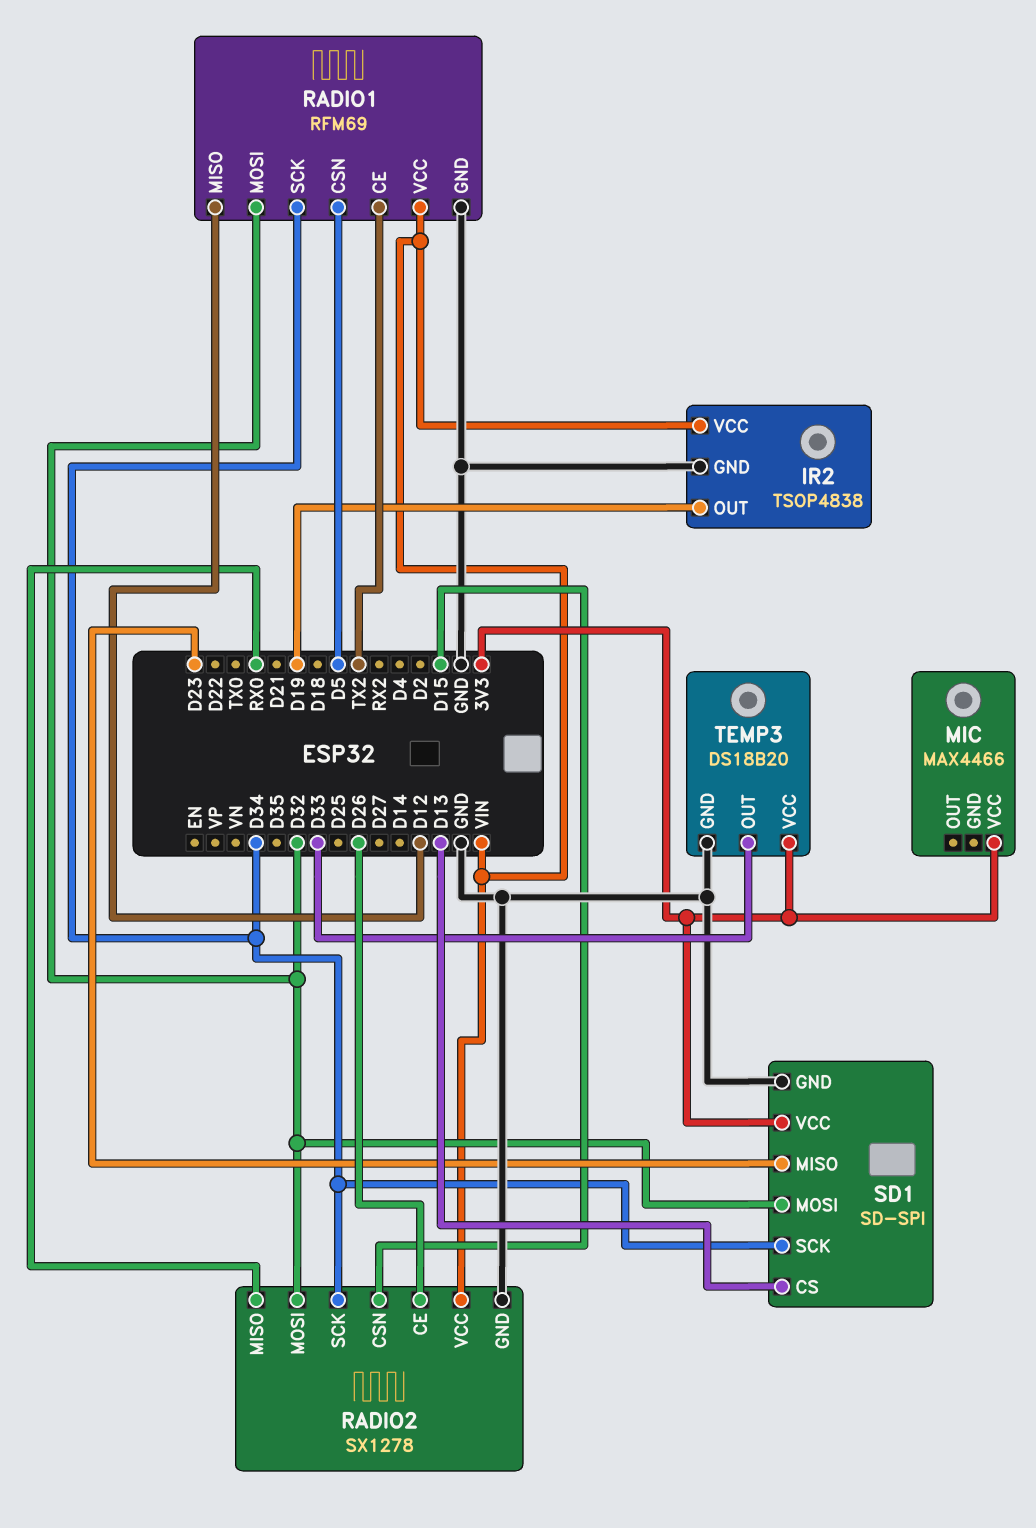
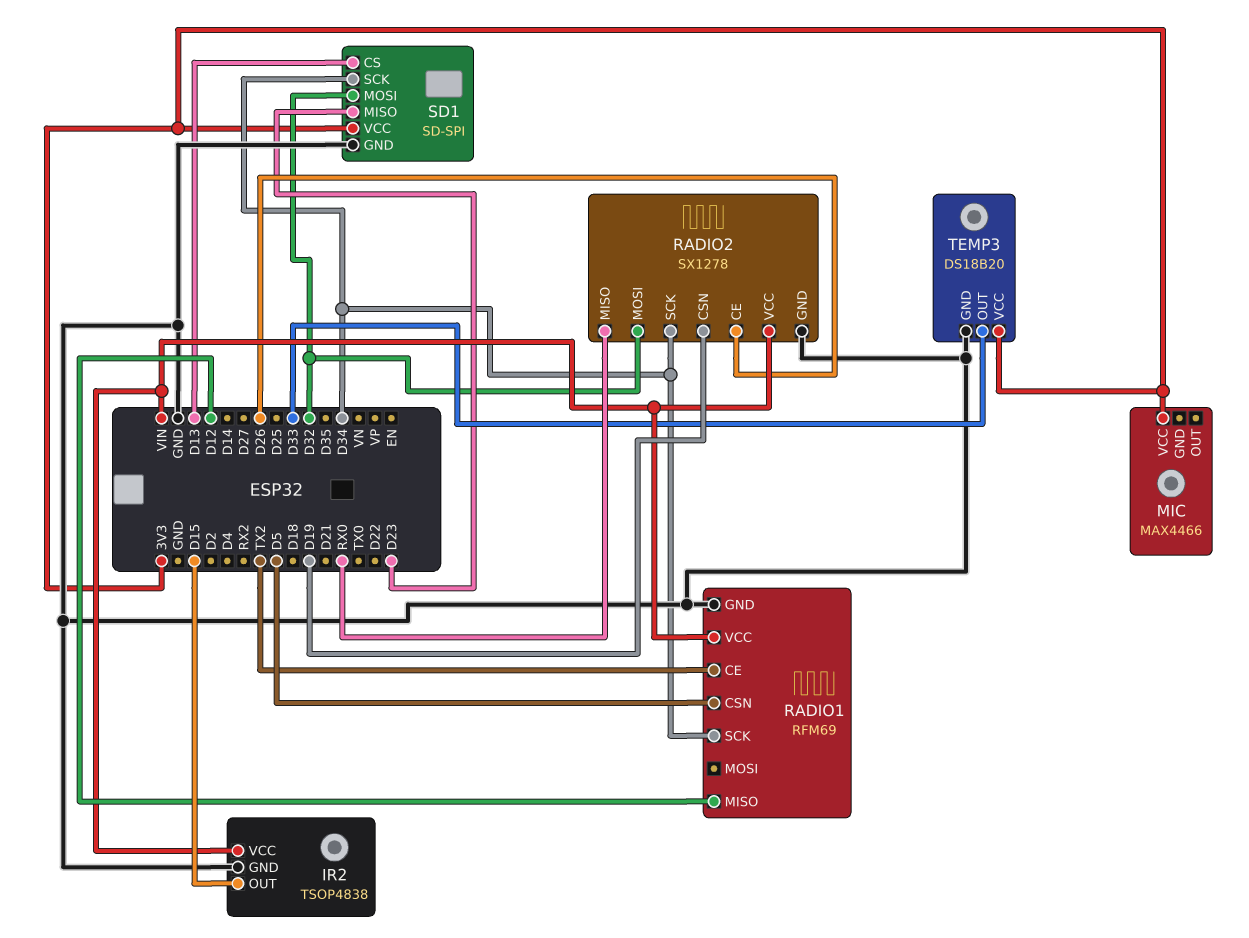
IR2 pin OUT: D19 -> D15
RADIO1 pin MOSI: D32 -> none
RADIO2 pin CSN: D15 -> D19

